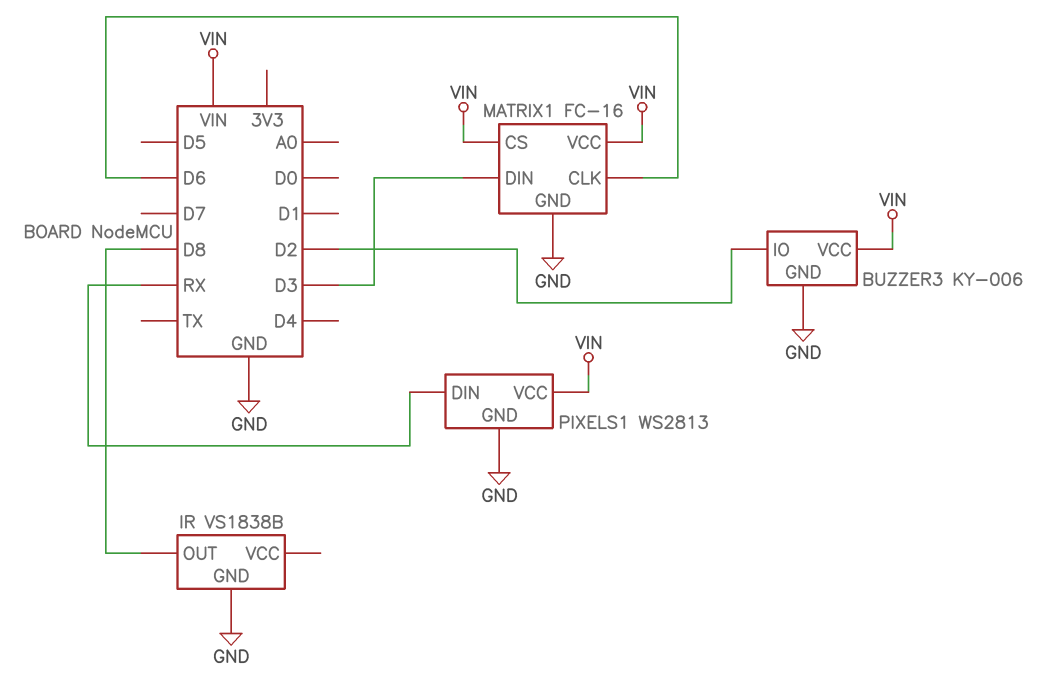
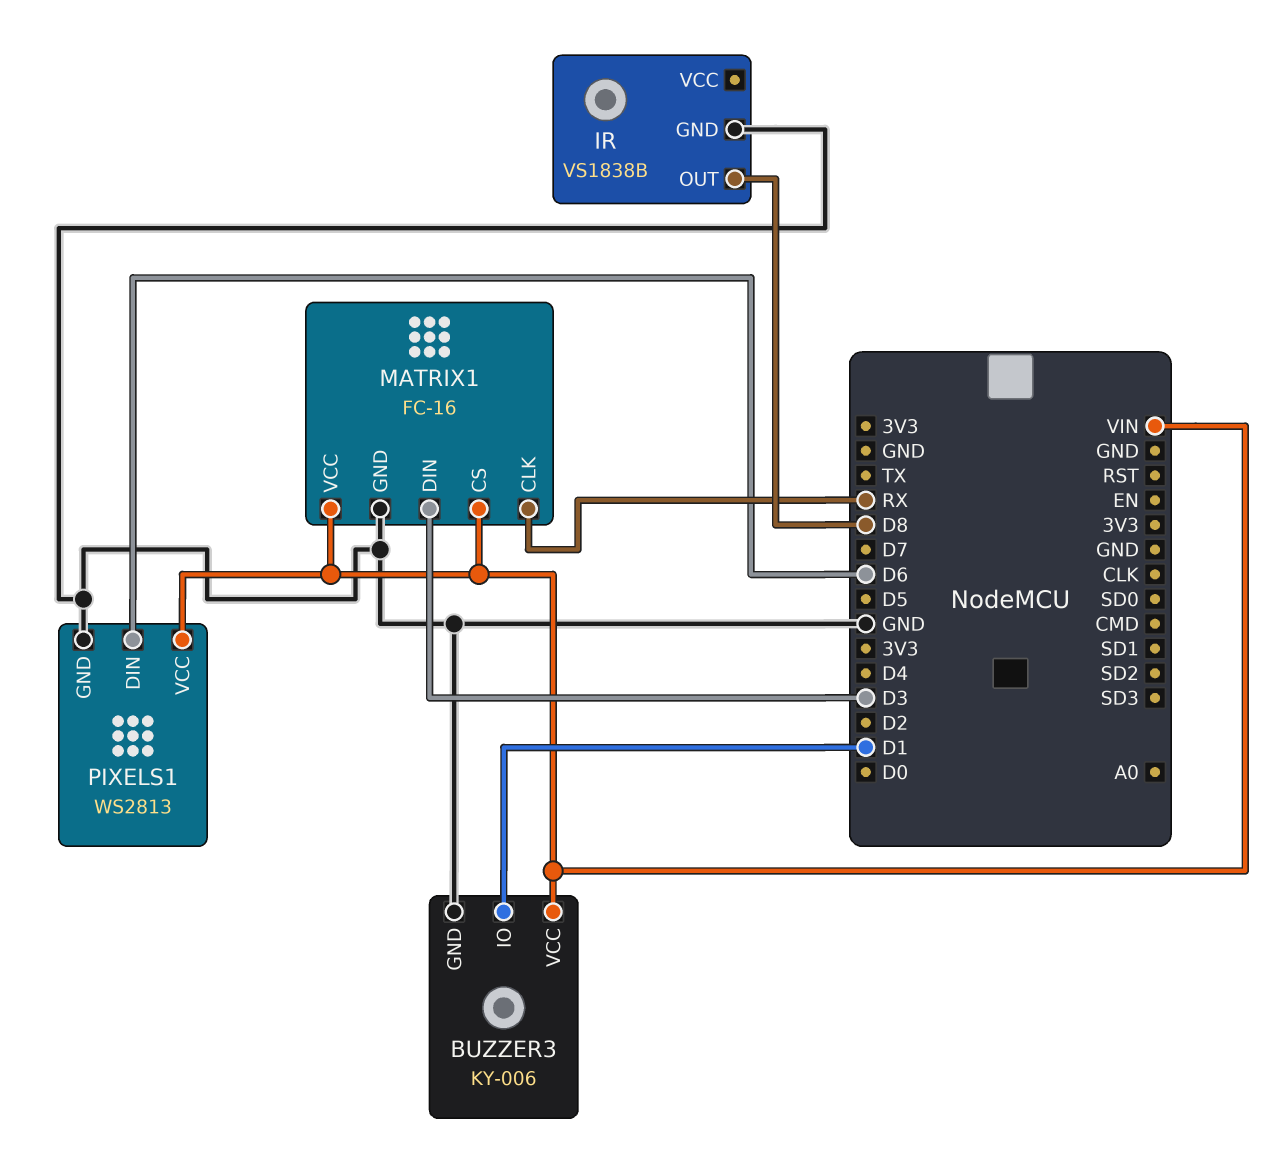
BUZZER3 pin IO: D2 -> D1
MATRIX1 pin CLK: D6 -> RX
PIXELS1 pin DIN: RX -> D6

